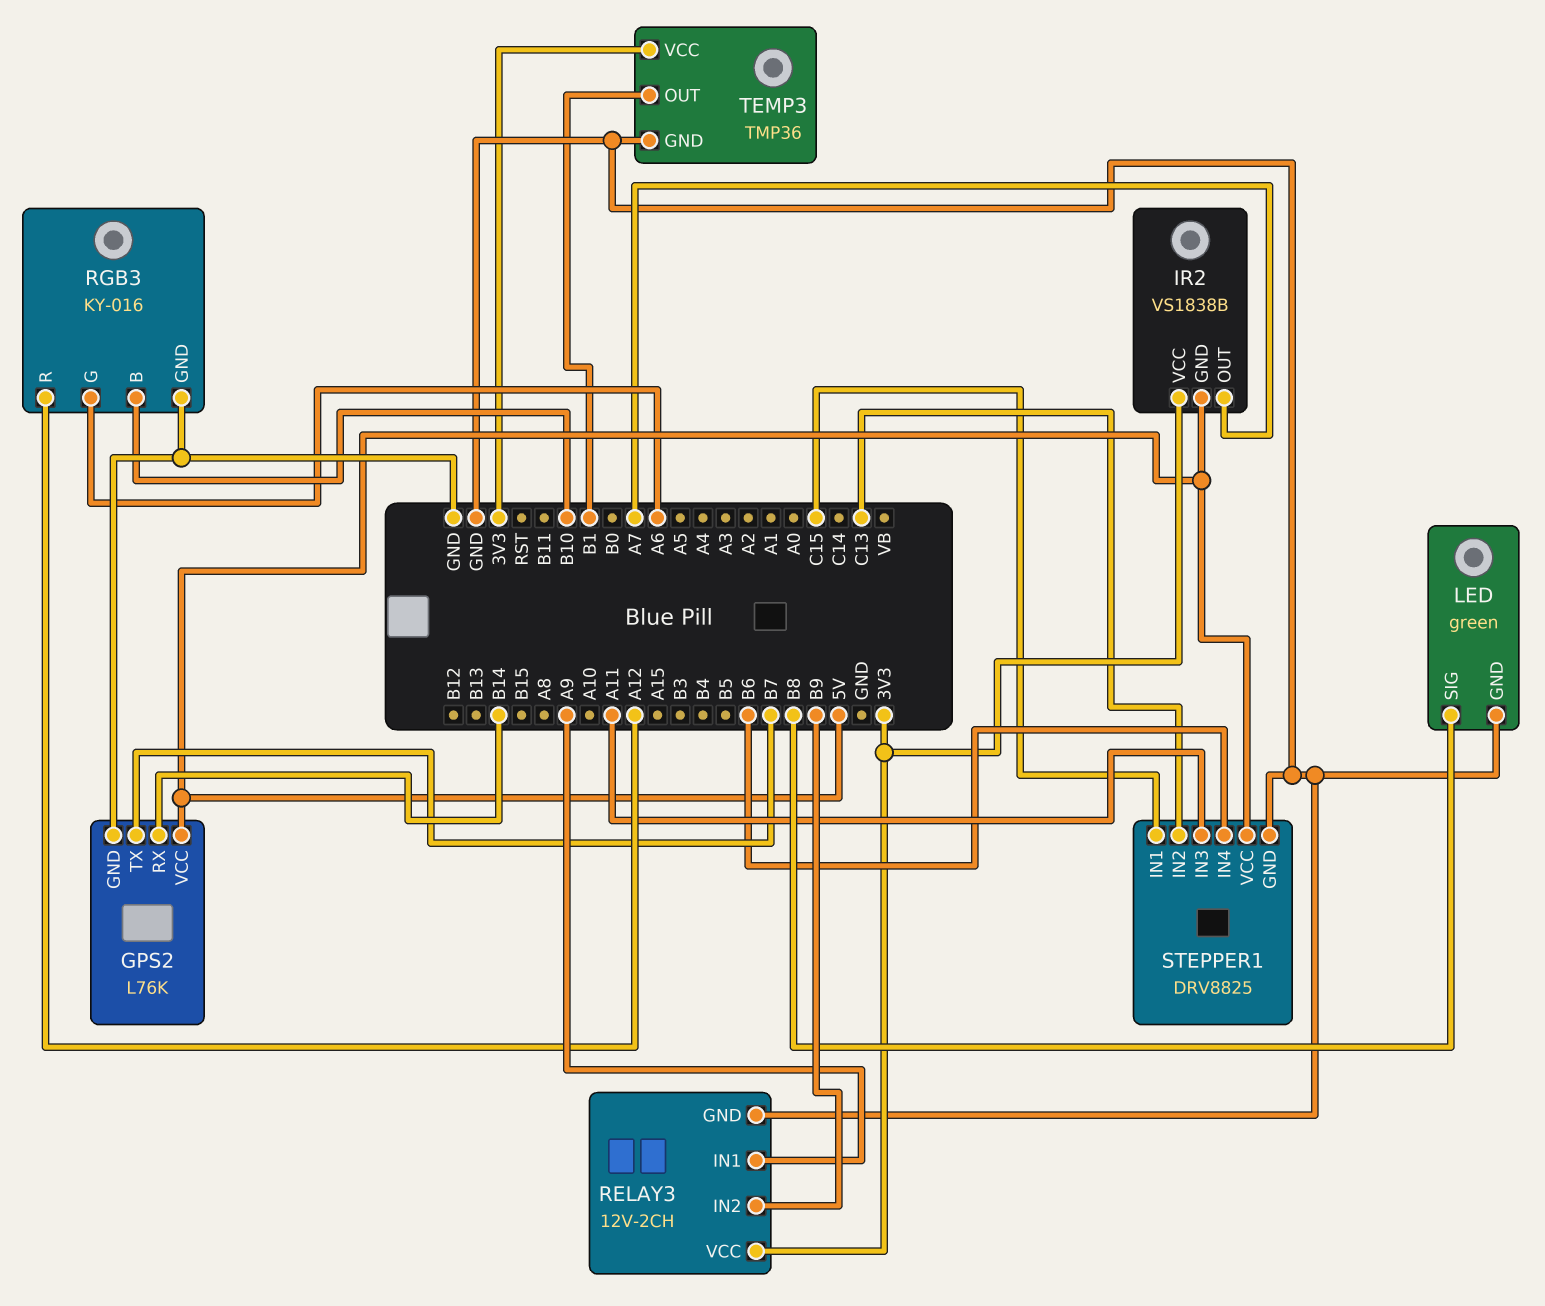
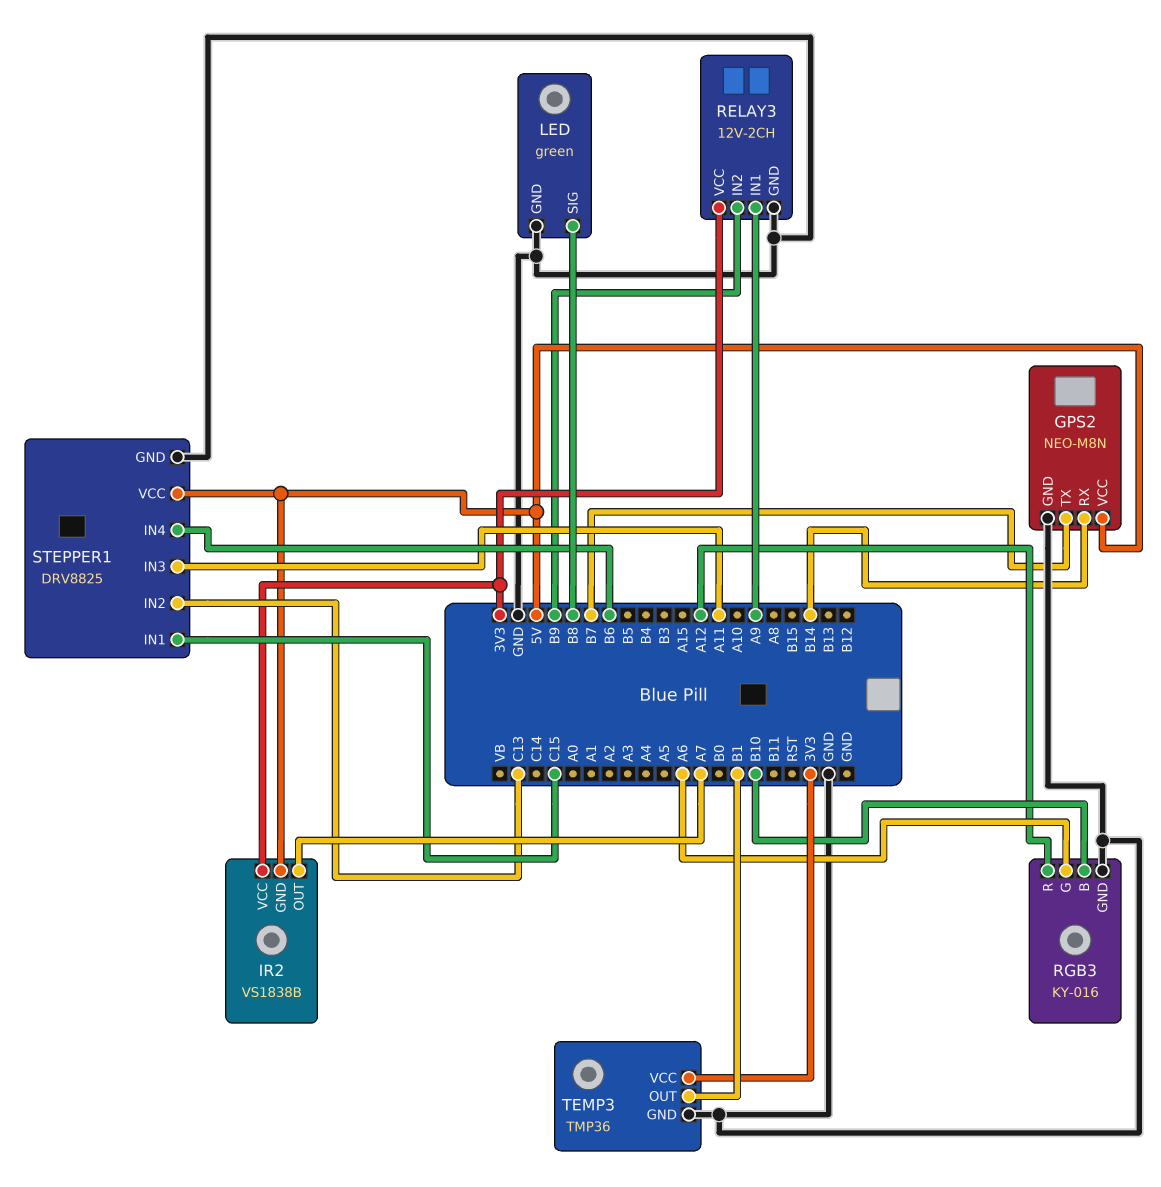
GPS2: L76K -> NEO-M8N

